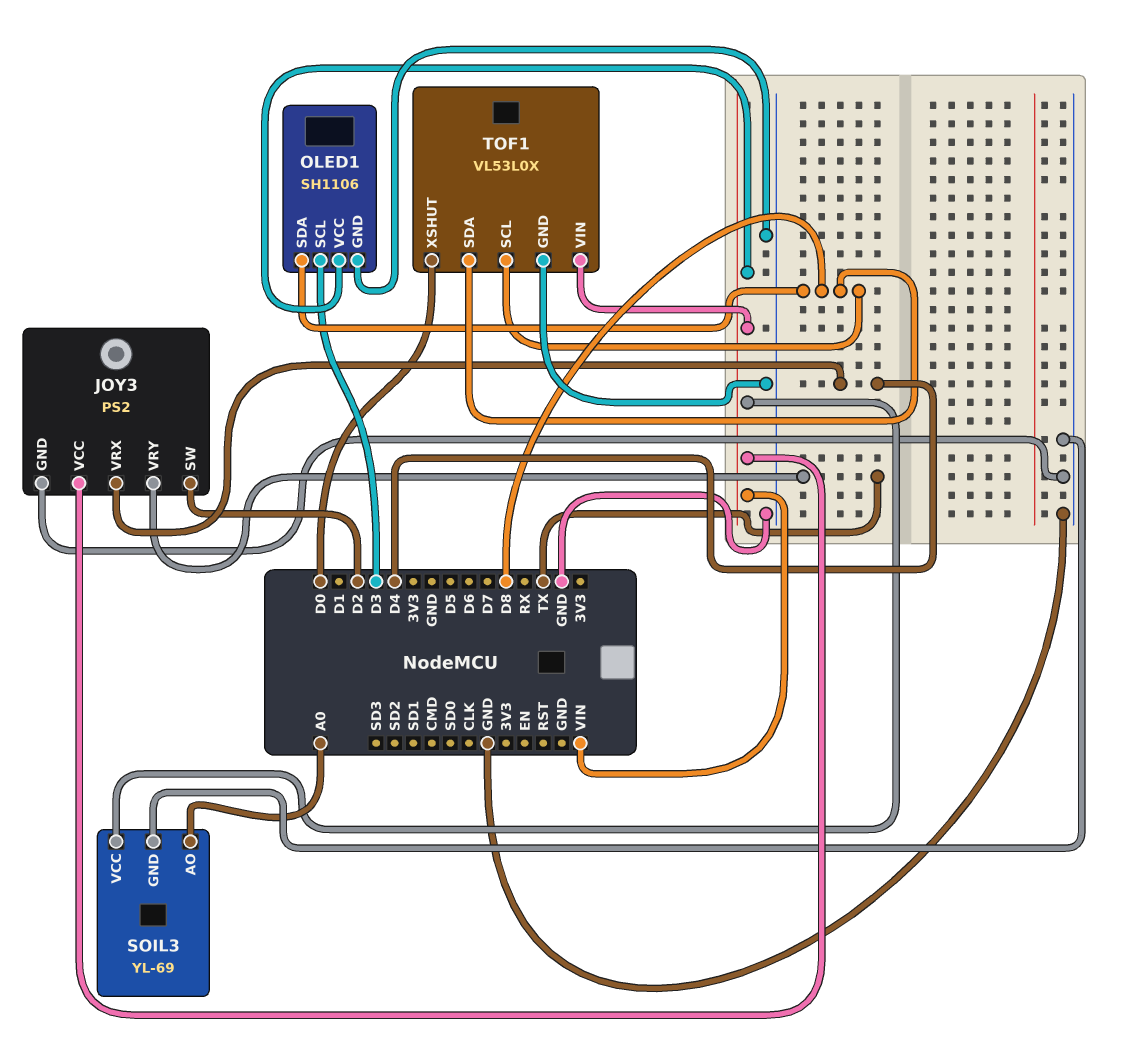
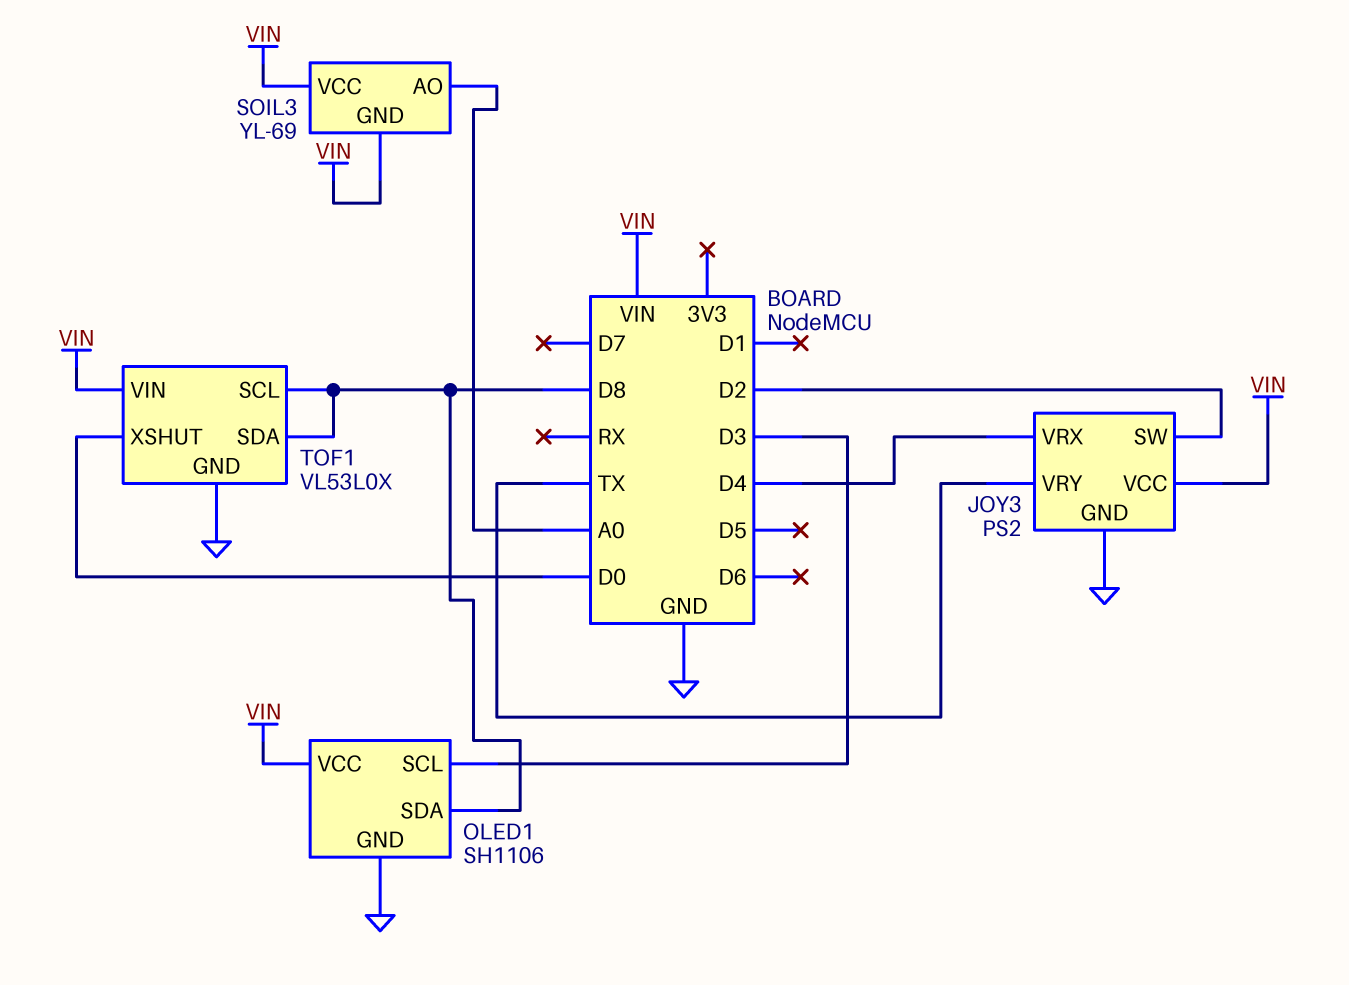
SOIL3 pin GND: GND -> VIN

